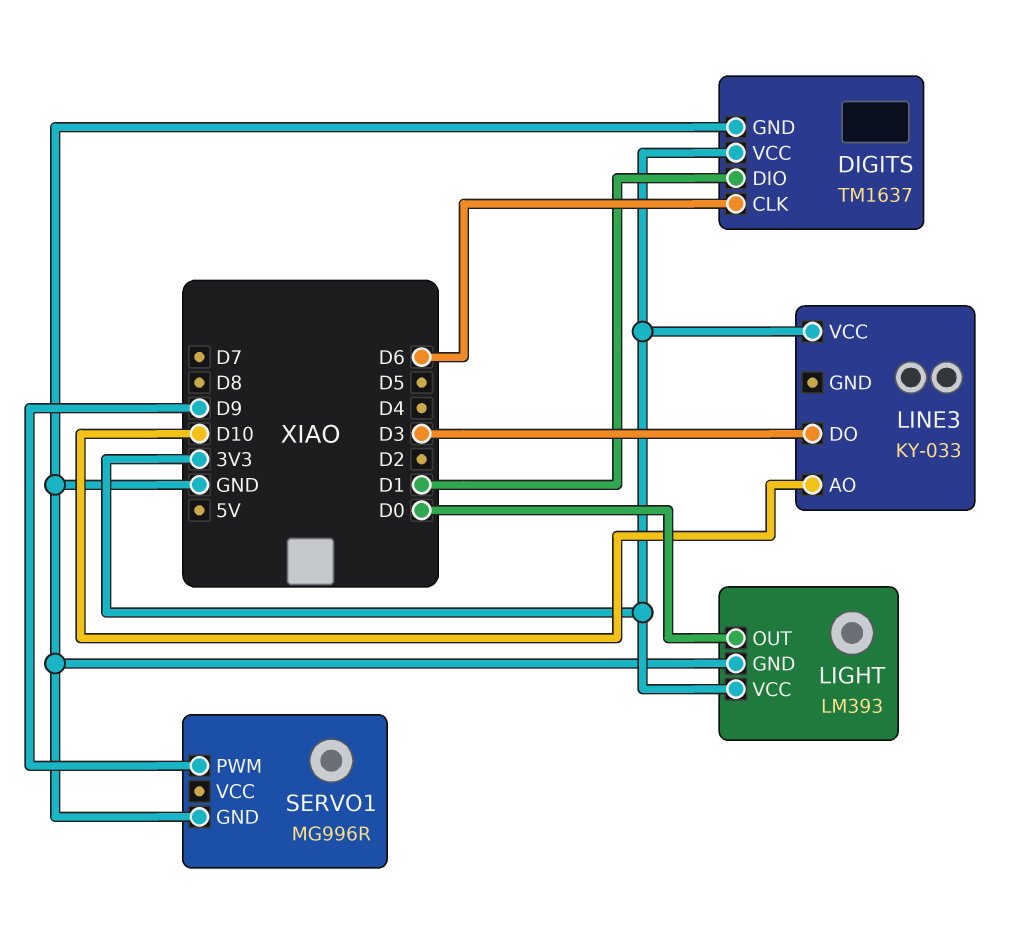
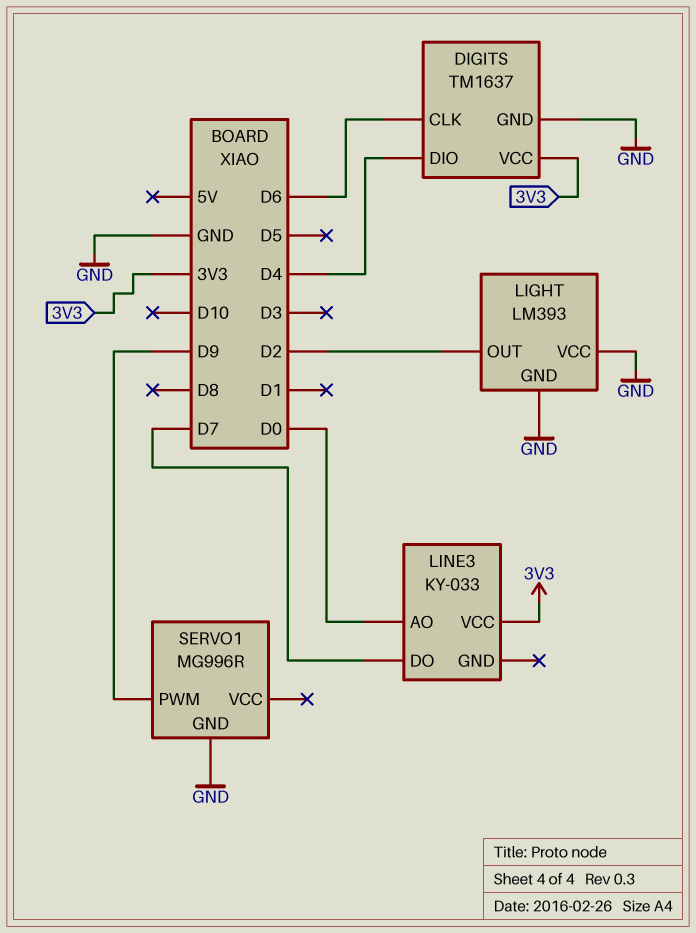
DIGITS pin DIO: D1 -> D4
LIGHT pin OUT: D0 -> D2
LIGHT pin VCC: 3V3 -> GND
LINE3 pin AO: D10 -> D0
LINE3 pin DO: D3 -> D7

